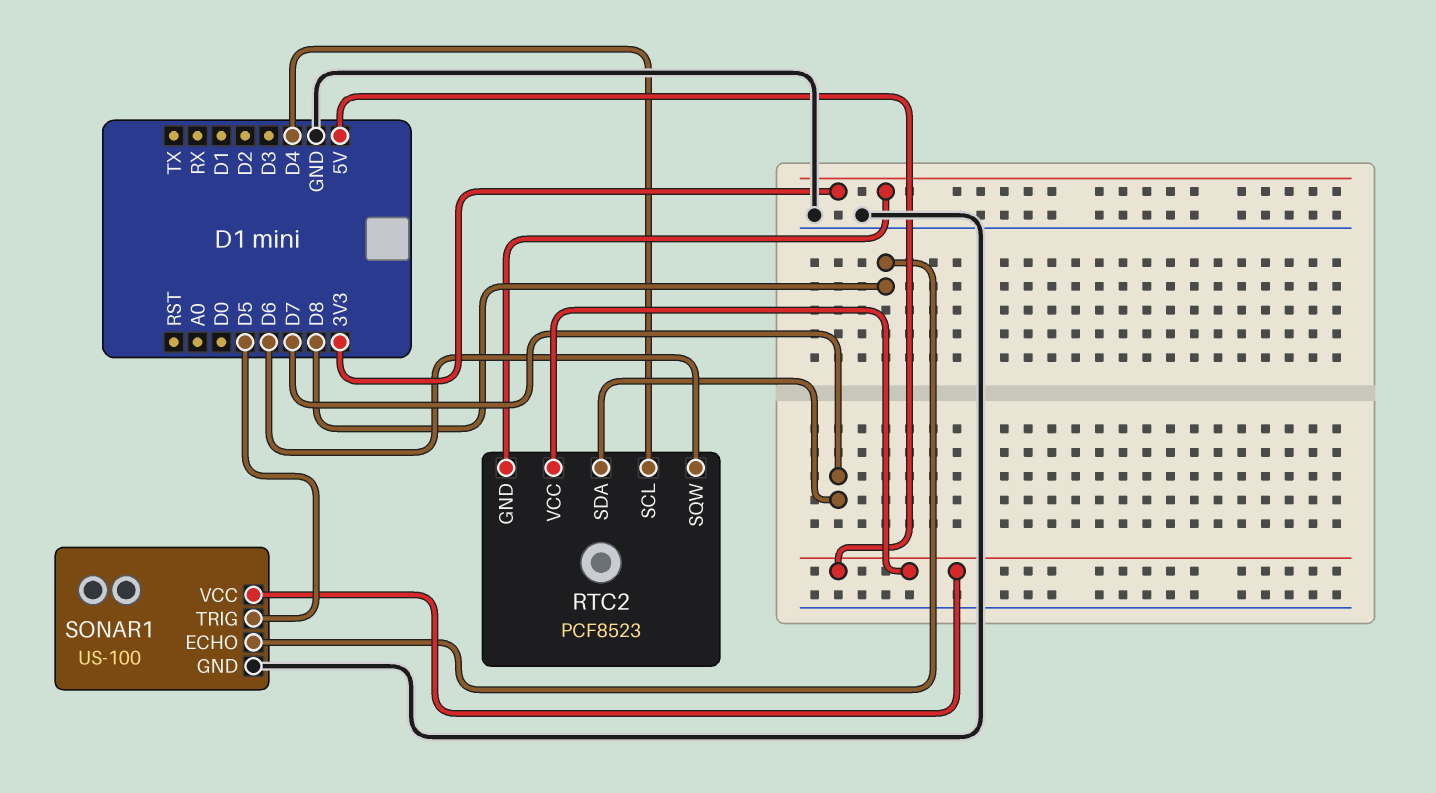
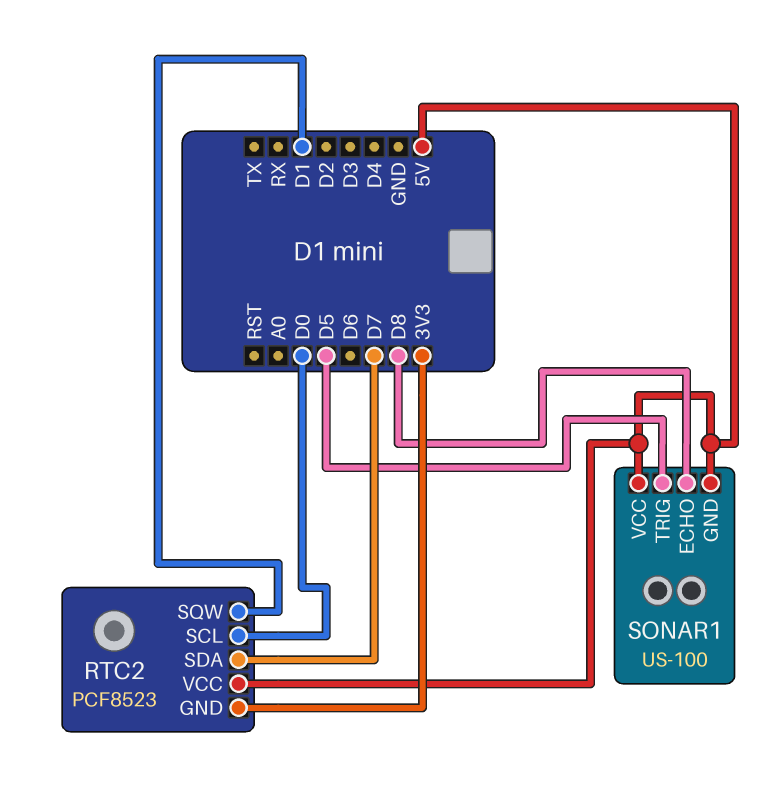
RTC2 pin SCL: D4 -> D0
RTC2 pin SQW: D6 -> D1
SONAR1 pin GND: GND -> 5V

